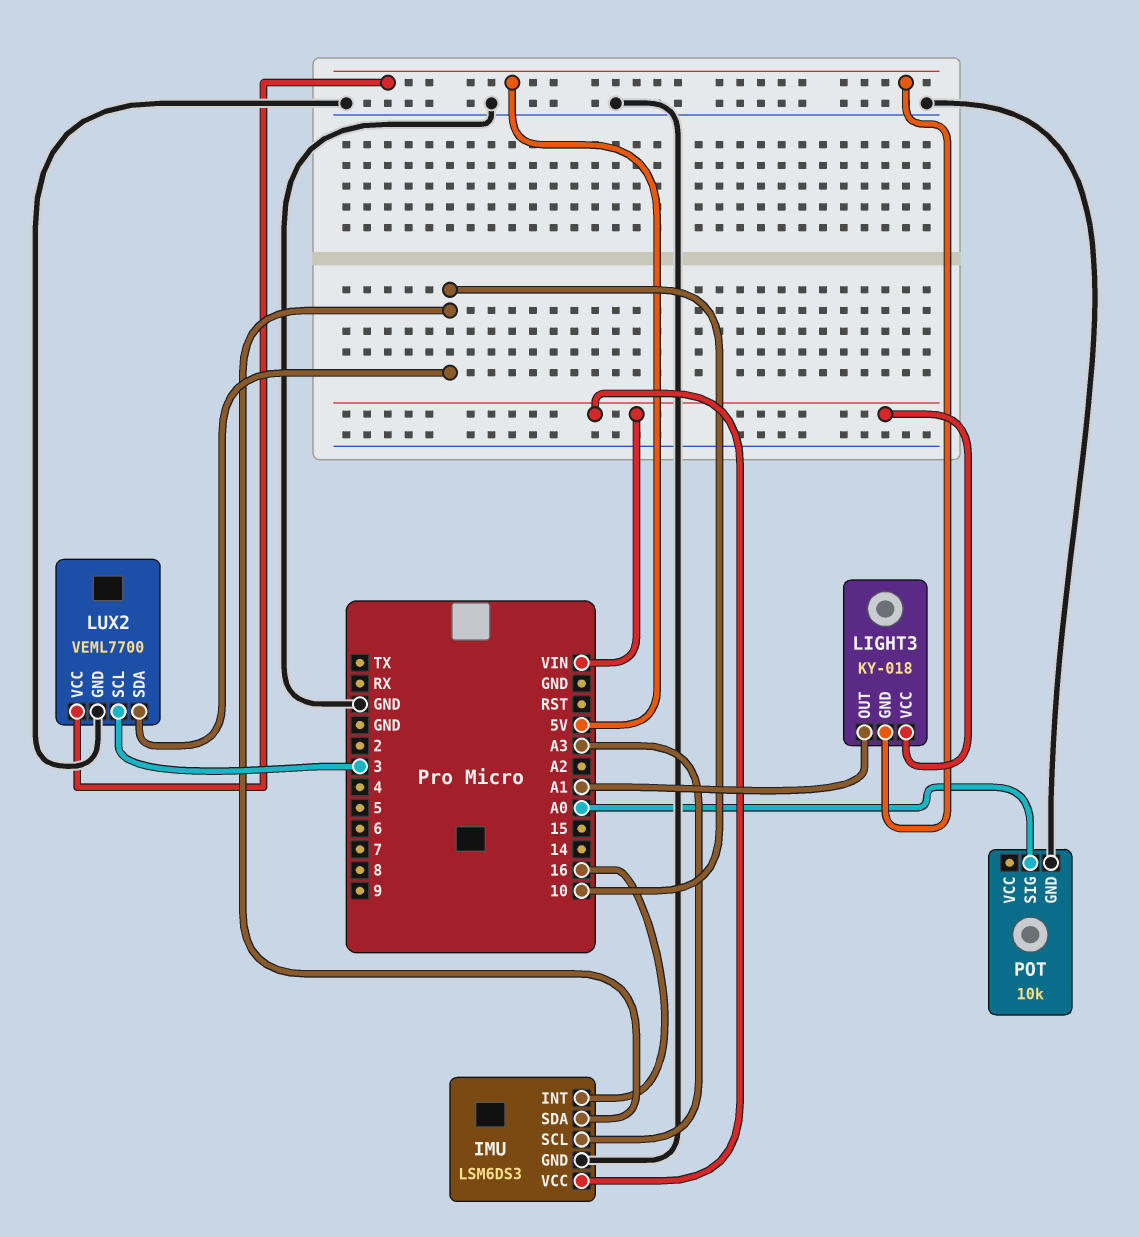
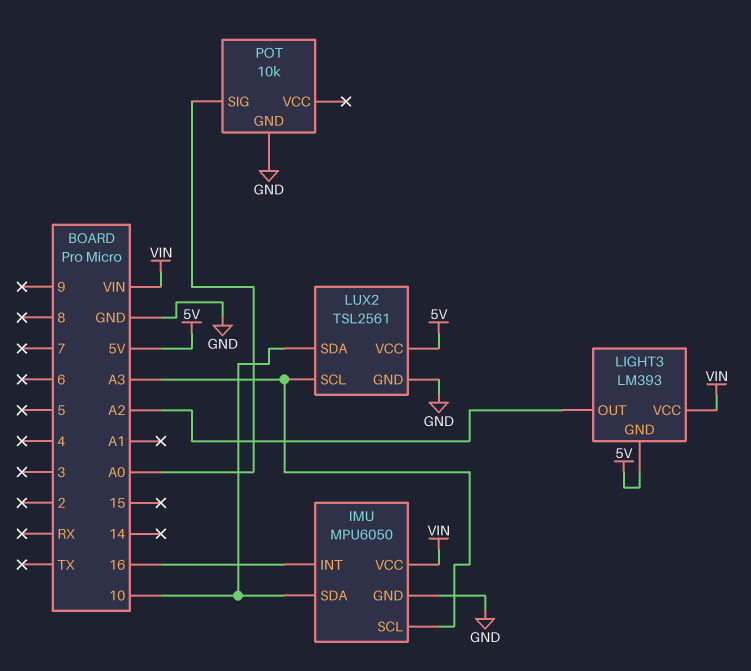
IMU: LSM6DS3 -> MPU6050
LIGHT3: KY-018 -> LM393
LIGHT3 pin OUT: A1 -> A2
LUX2: VEML7700 -> TSL2561
LUX2 pin SCL: 3 -> A3

